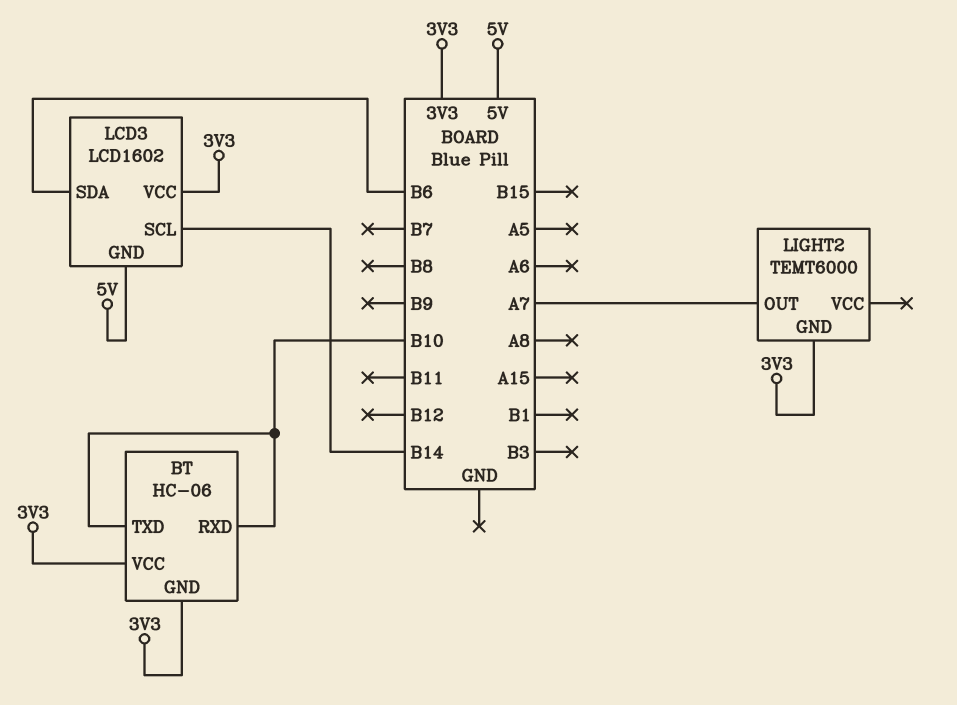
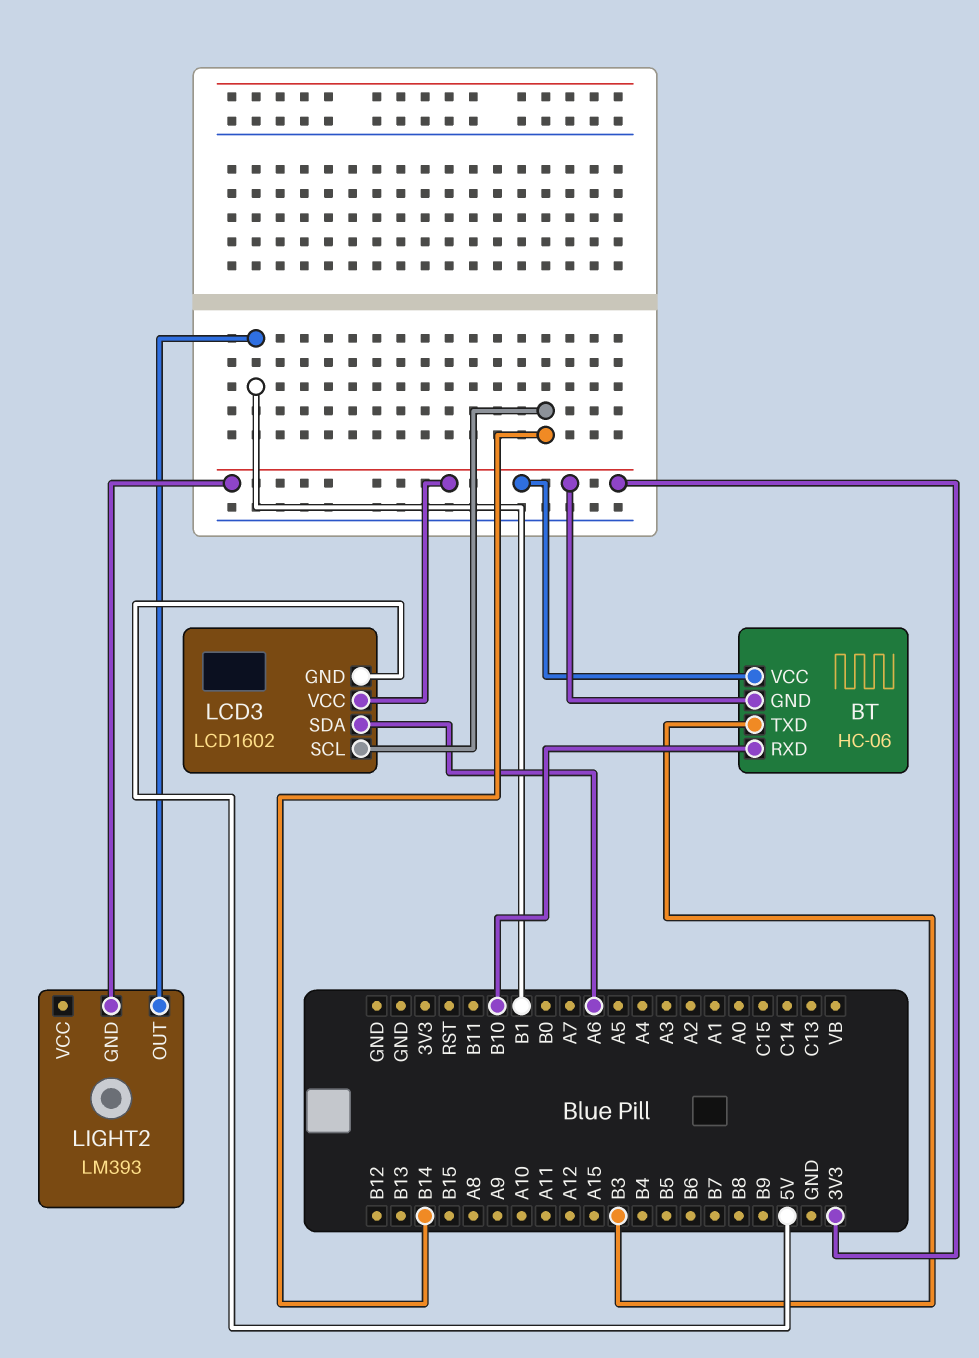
BT pin TXD: B10 -> B3
LCD3 pin SDA: B6 -> A6
LIGHT2: TEMT6000 -> LM393
LIGHT2 pin OUT: A7 -> B1

